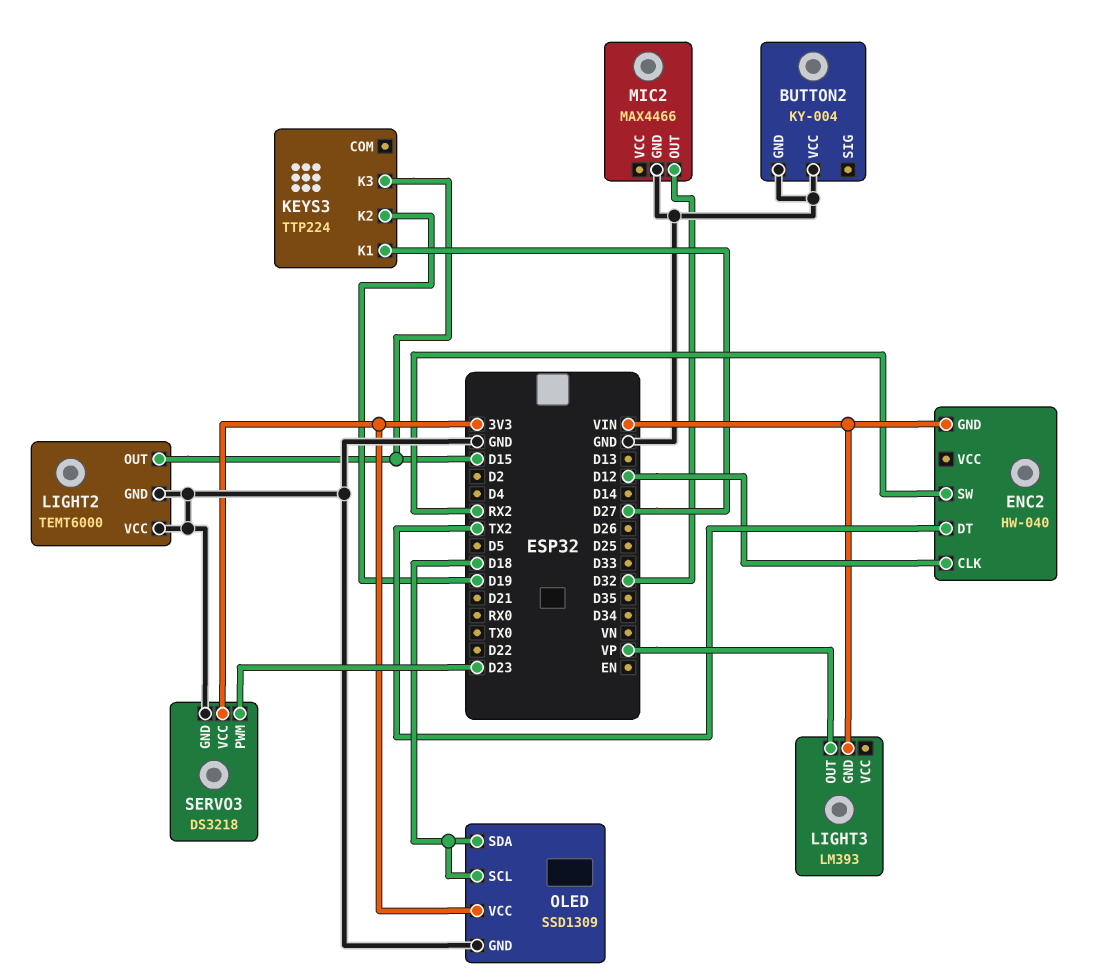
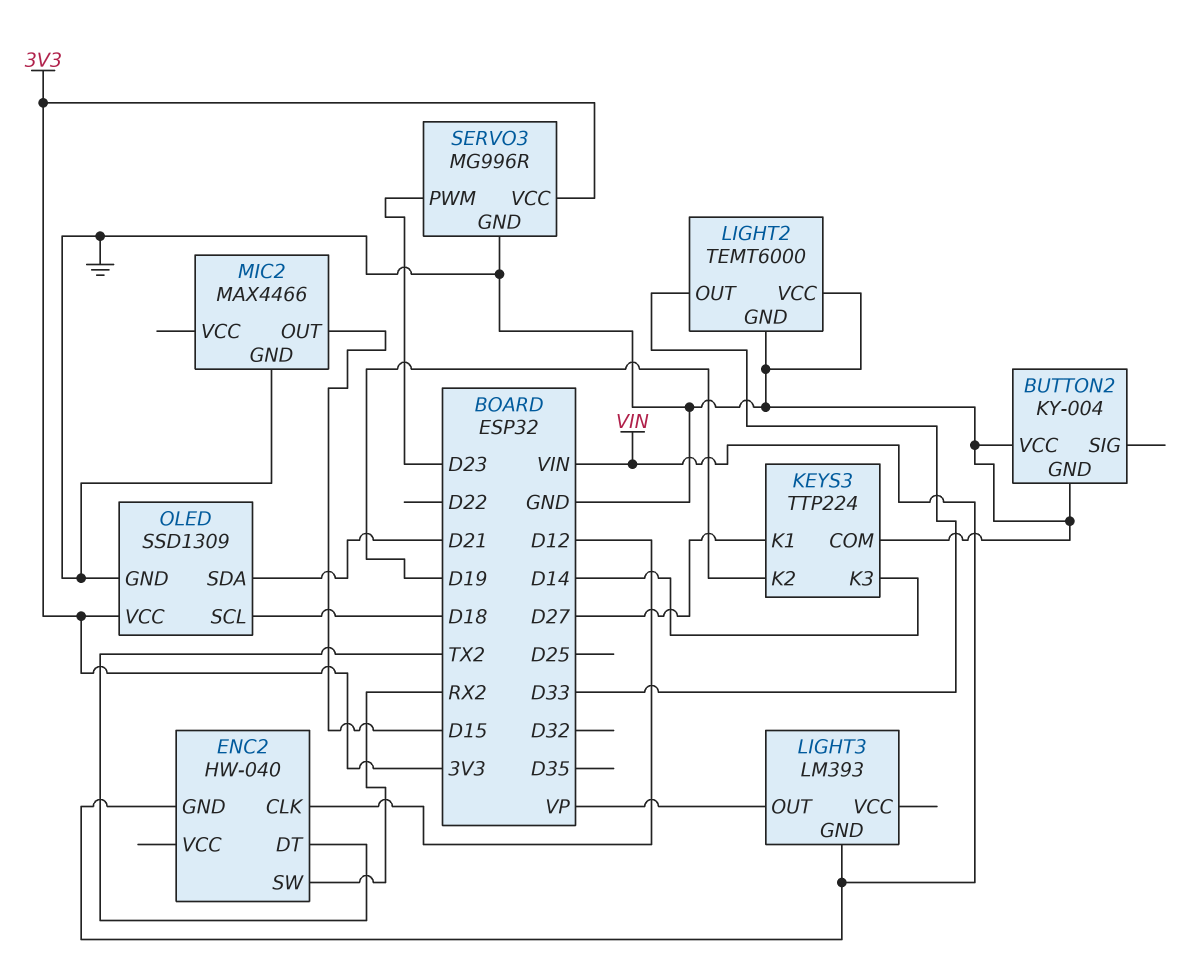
KEYS3 pin COM: none -> GND
KEYS3 pin K3: D15 -> D14
LIGHT2 pin OUT: D15 -> D33
MIC2 pin OUT: D32 -> D15
OLED pin SDA: D18 -> D21
SERVO3: DS3218 -> MG996R

